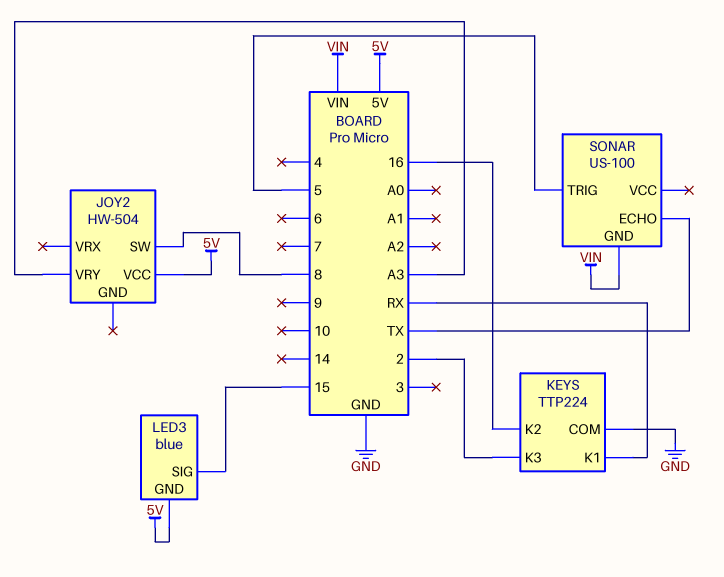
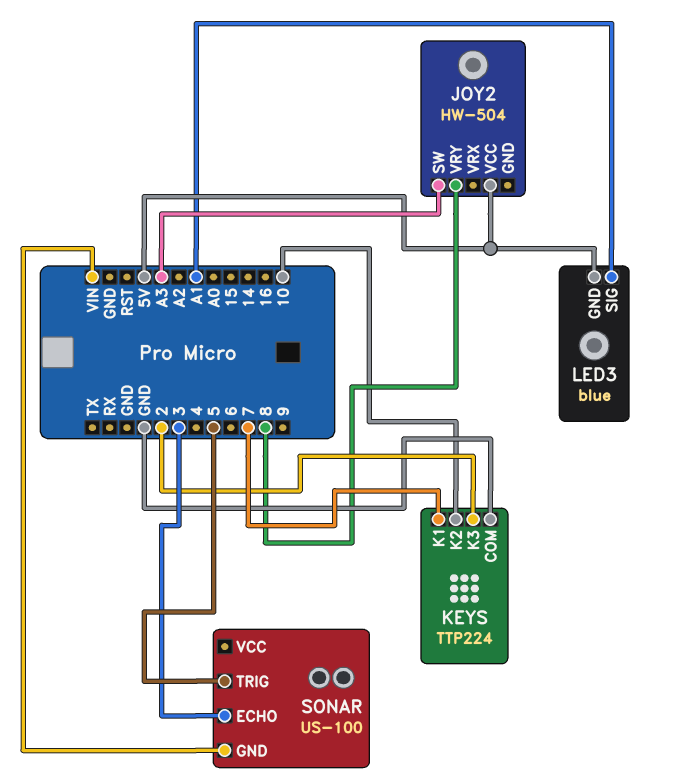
JOY2 pin SW: 8 -> A3
JOY2 pin VRY: A3 -> 8
KEYS pin K1: RX -> 7
KEYS pin K2: 16 -> 10
LED3 pin SIG: 15 -> A1
SONAR pin ECHO: TX -> 3

